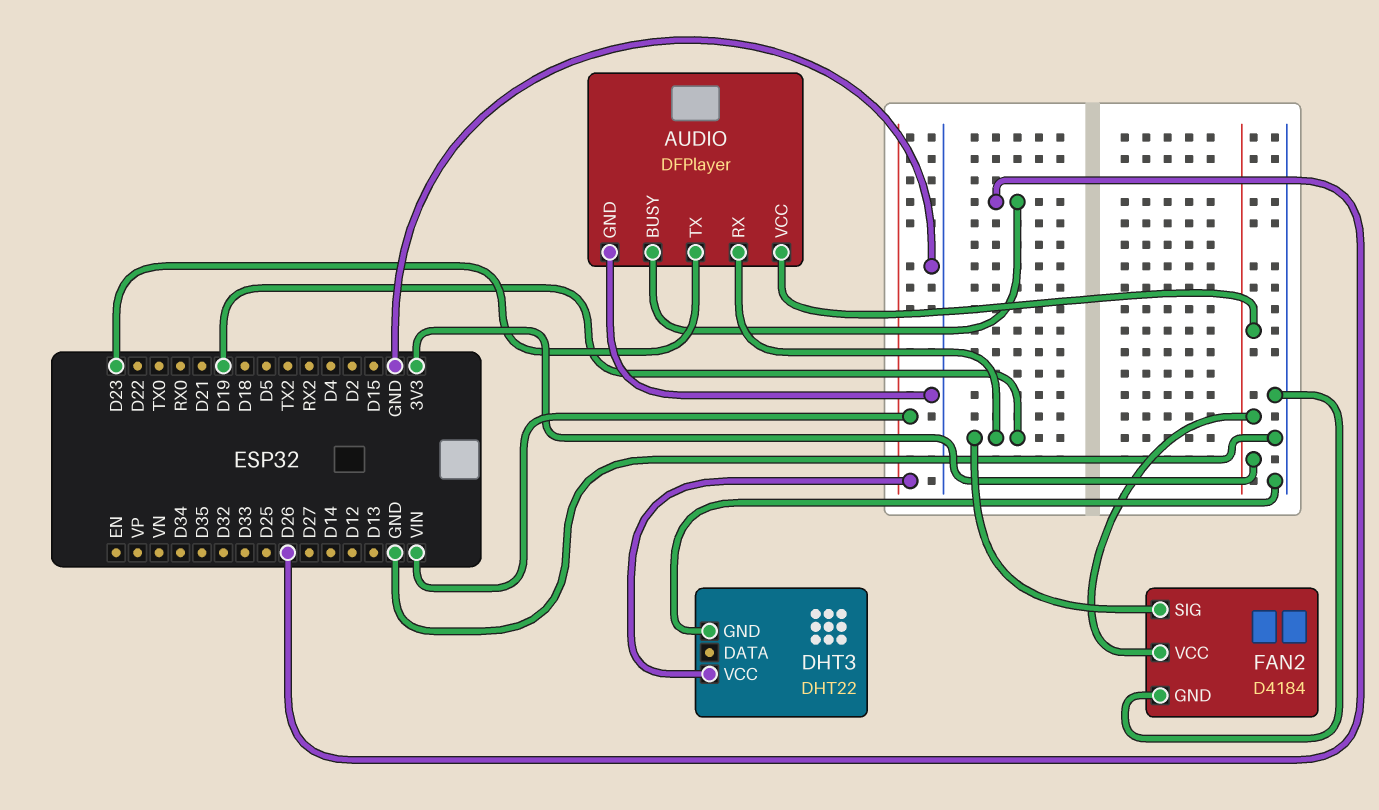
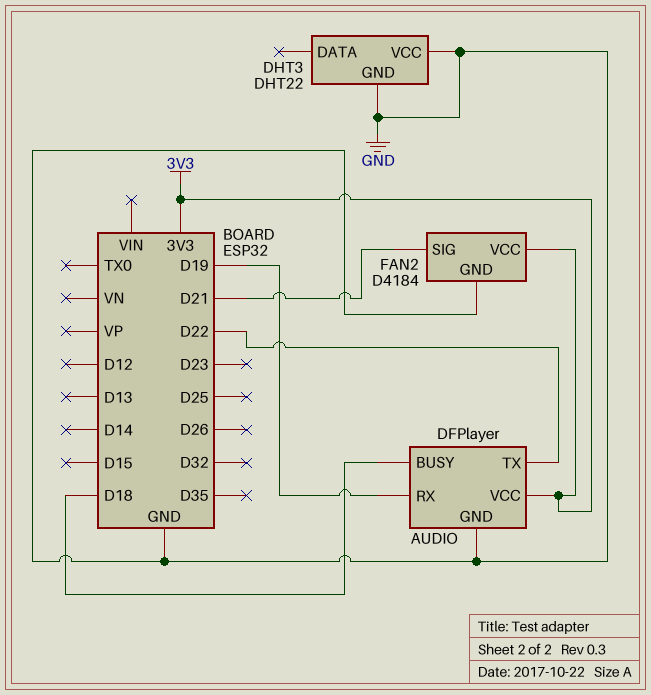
AUDIO pin BUSY: D26 -> D18
AUDIO pin TX: D23 -> D22
DHT3 pin VCC: VIN -> GND
FAN2 pin SIG: D19 -> D21

